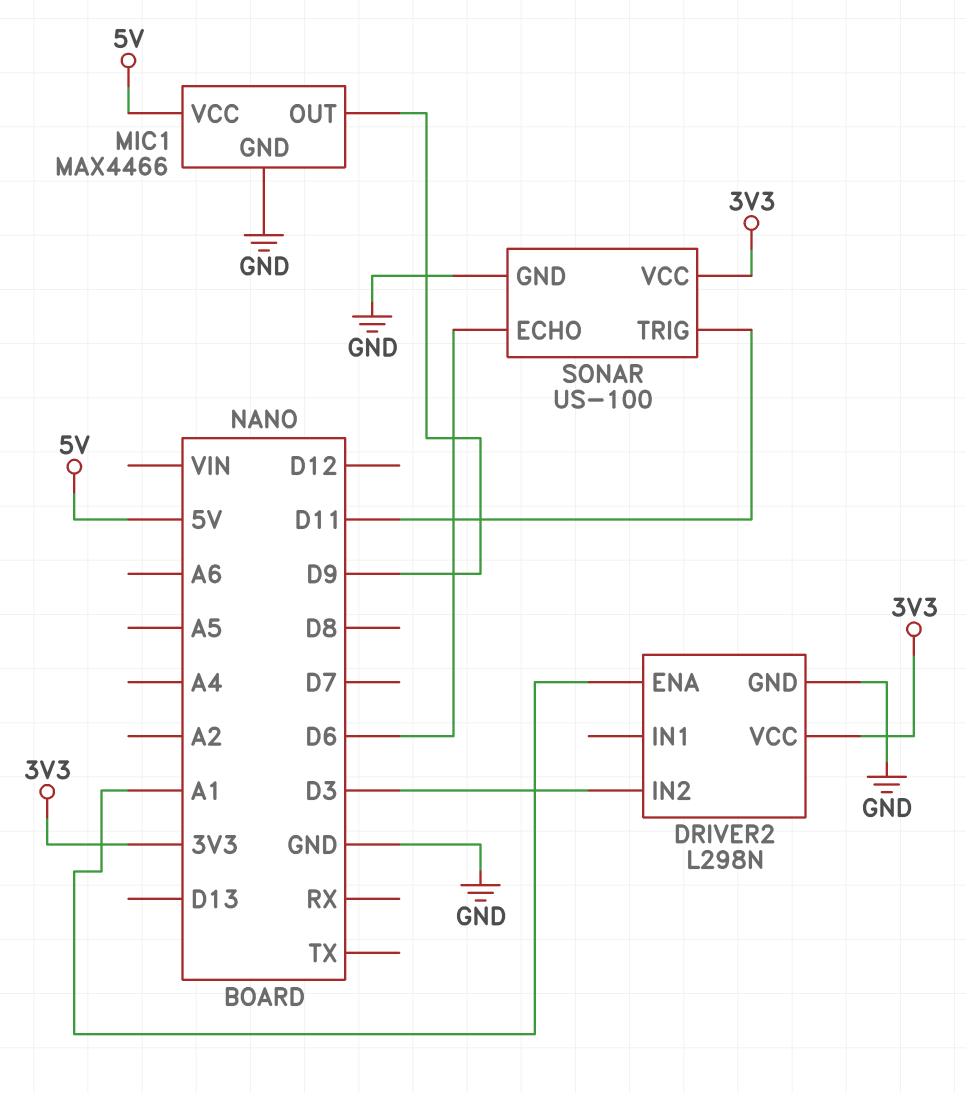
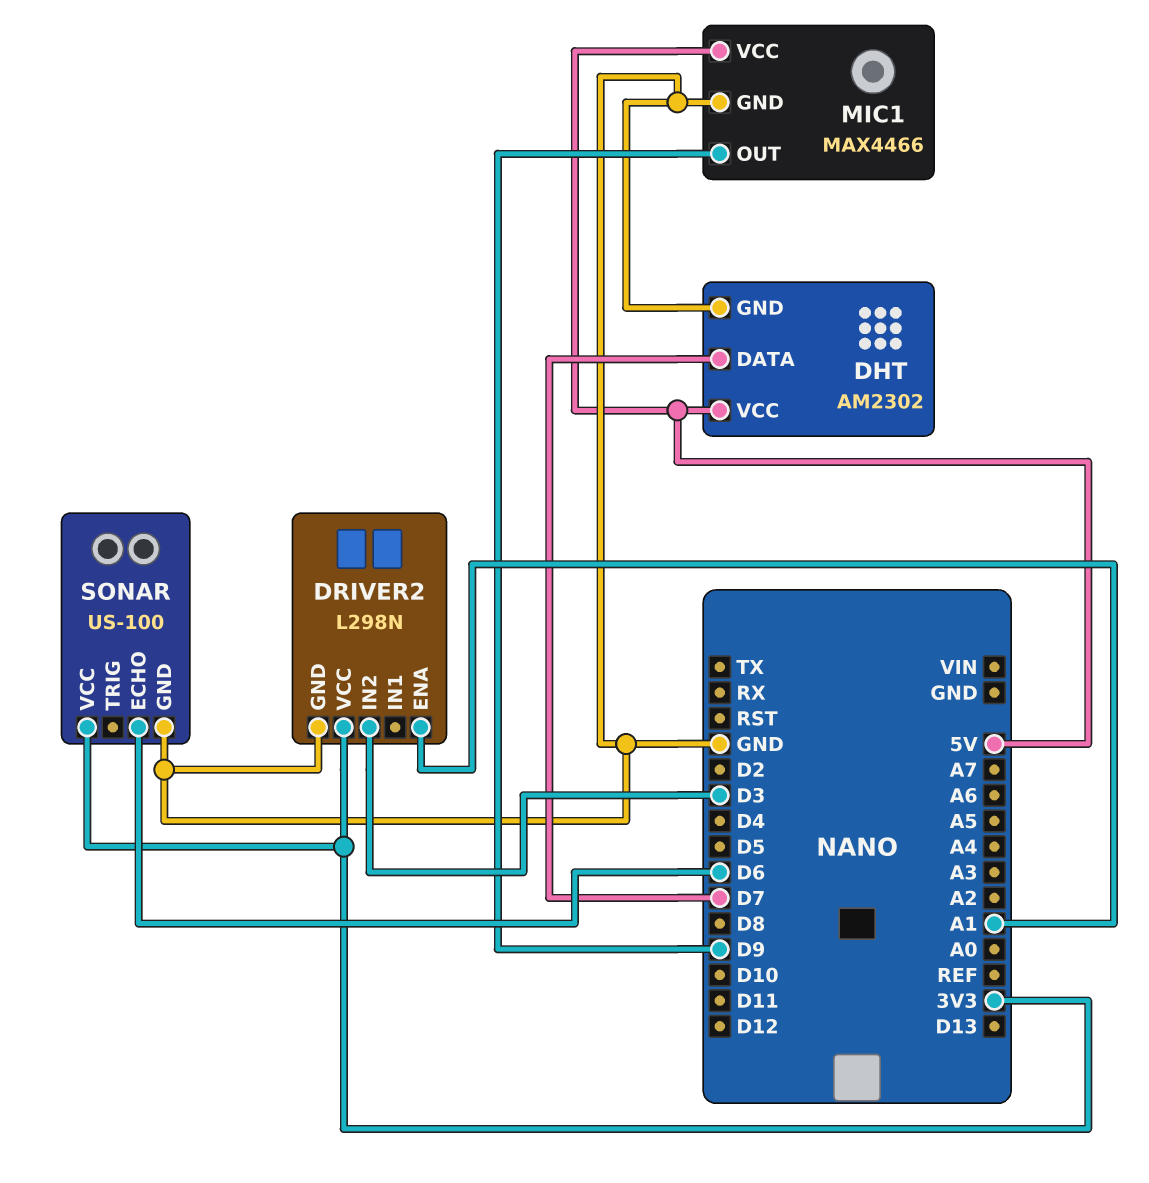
DHT: none -> AM2302
DHT pin DATA: none -> D7
DHT pin GND: none -> GND
DHT pin VCC: none -> 5V
SONAR pin TRIG: D11 -> none

